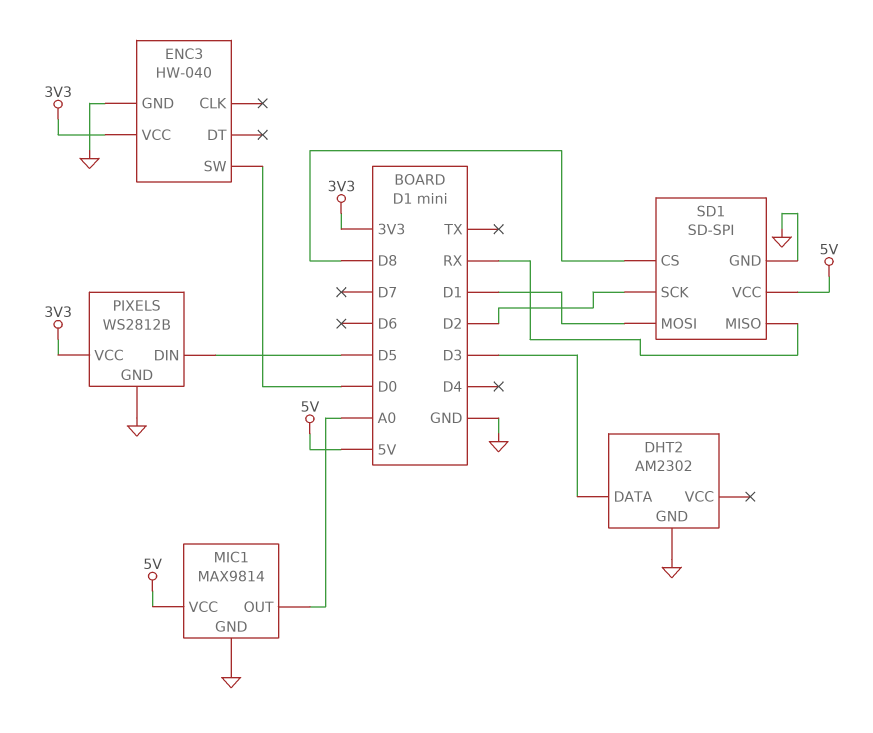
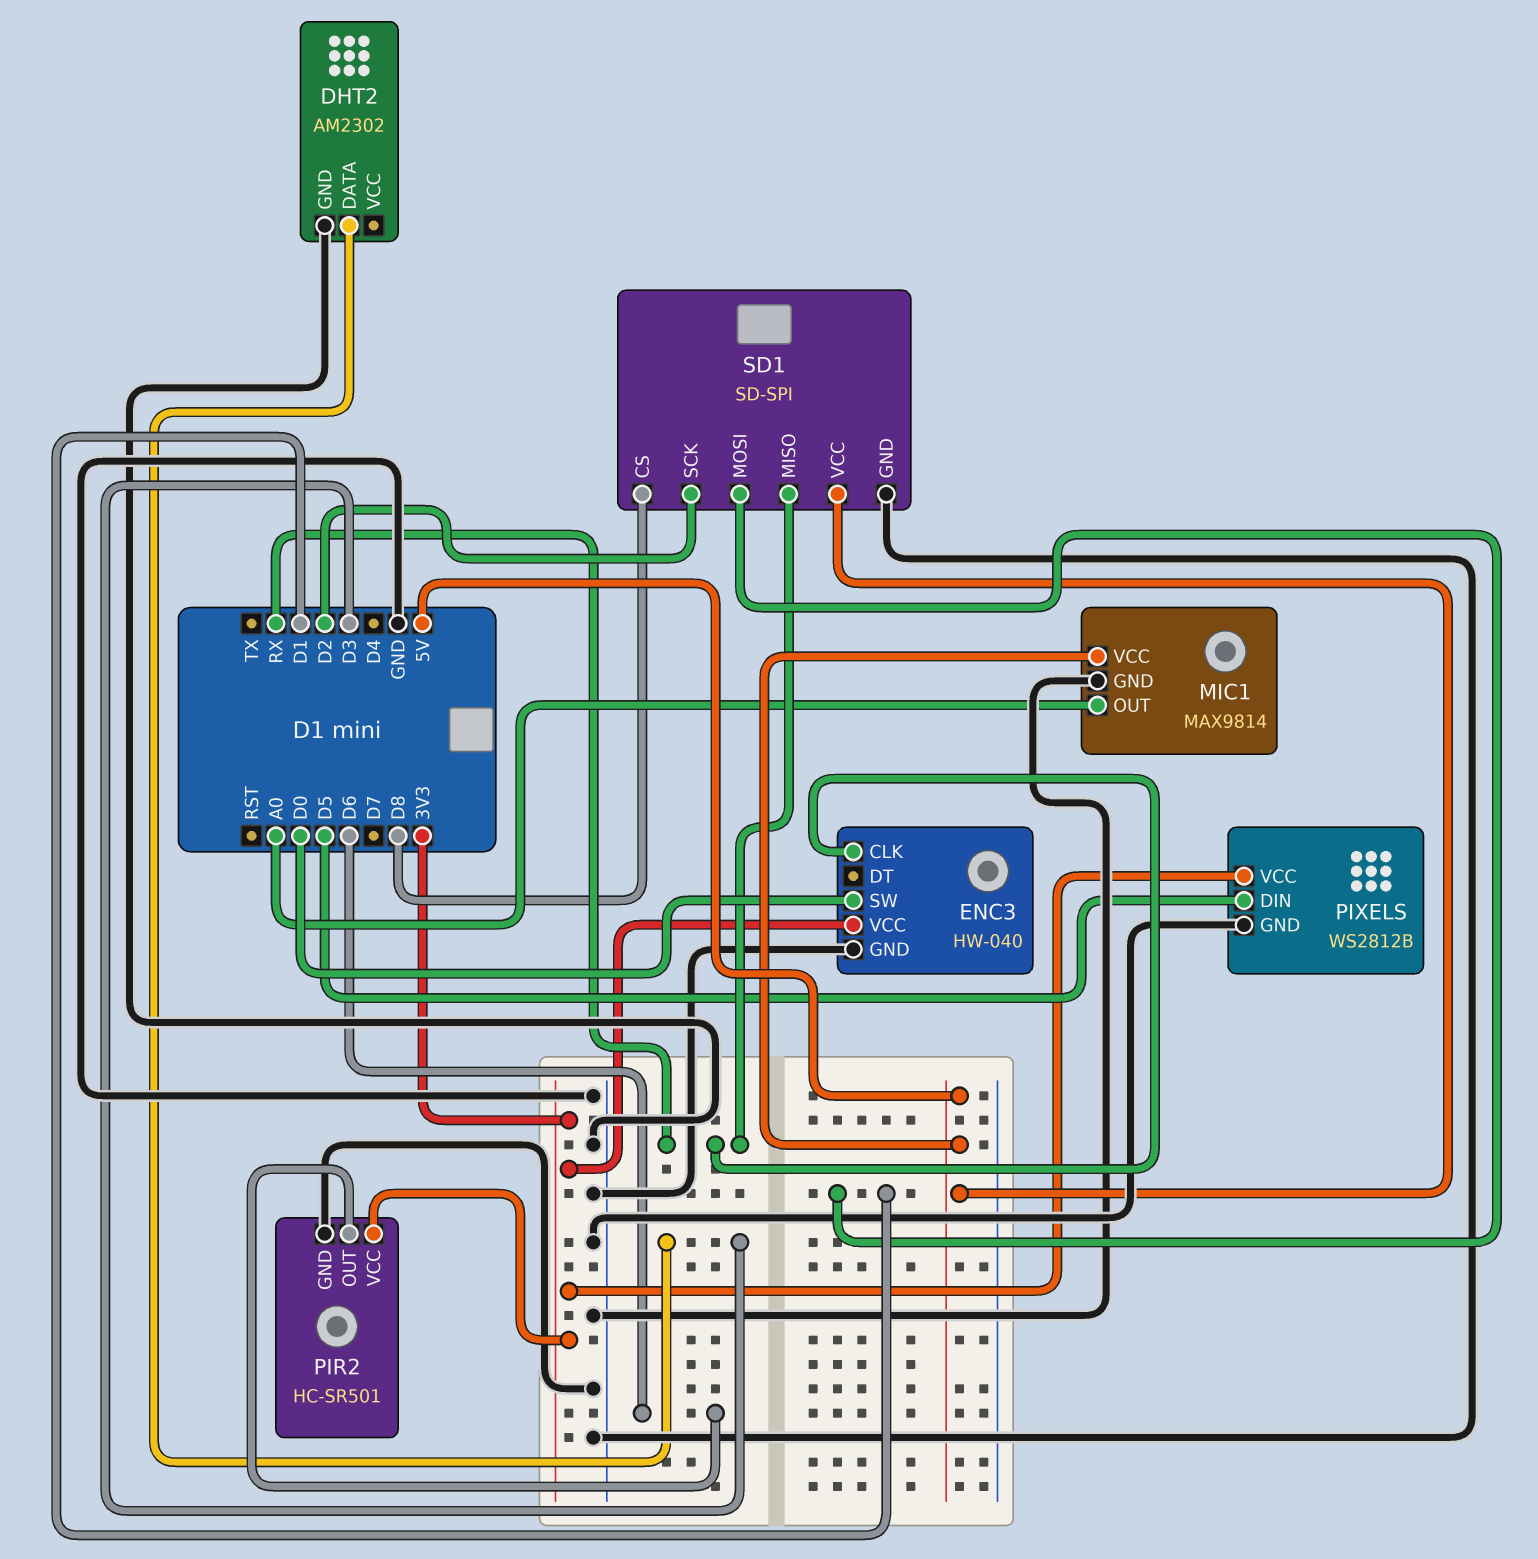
ENC3 pin CLK: none -> RX
PIR2: none -> HC-SR501
PIR2 pin GND: none -> GND
PIR2 pin OUT: none -> D6
PIR2 pin VCC: none -> 3V3

